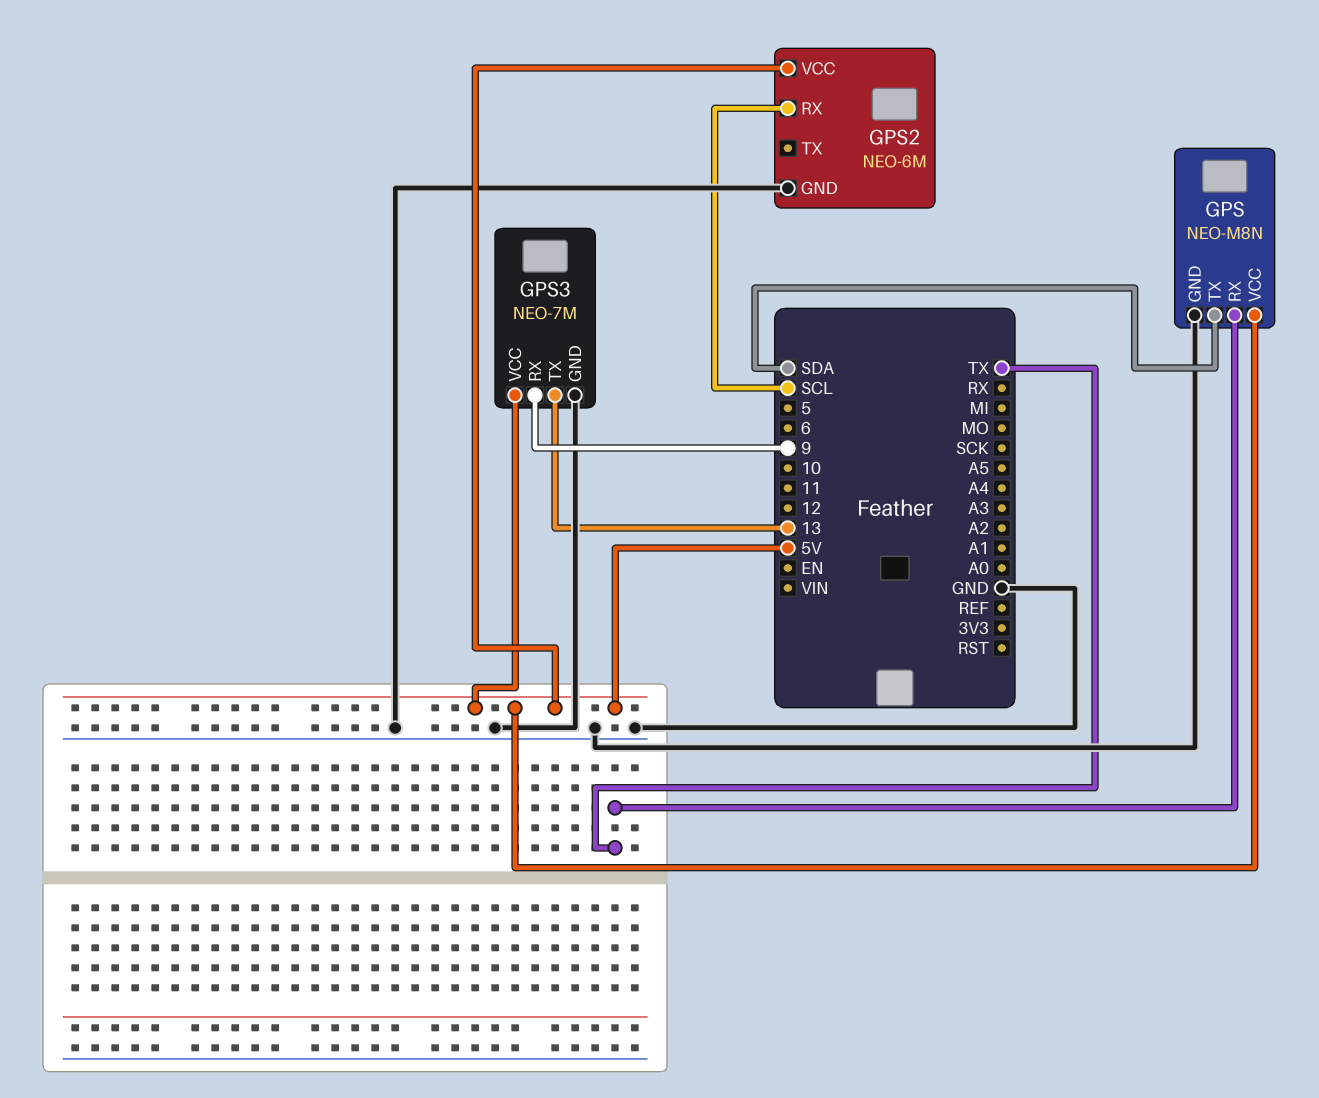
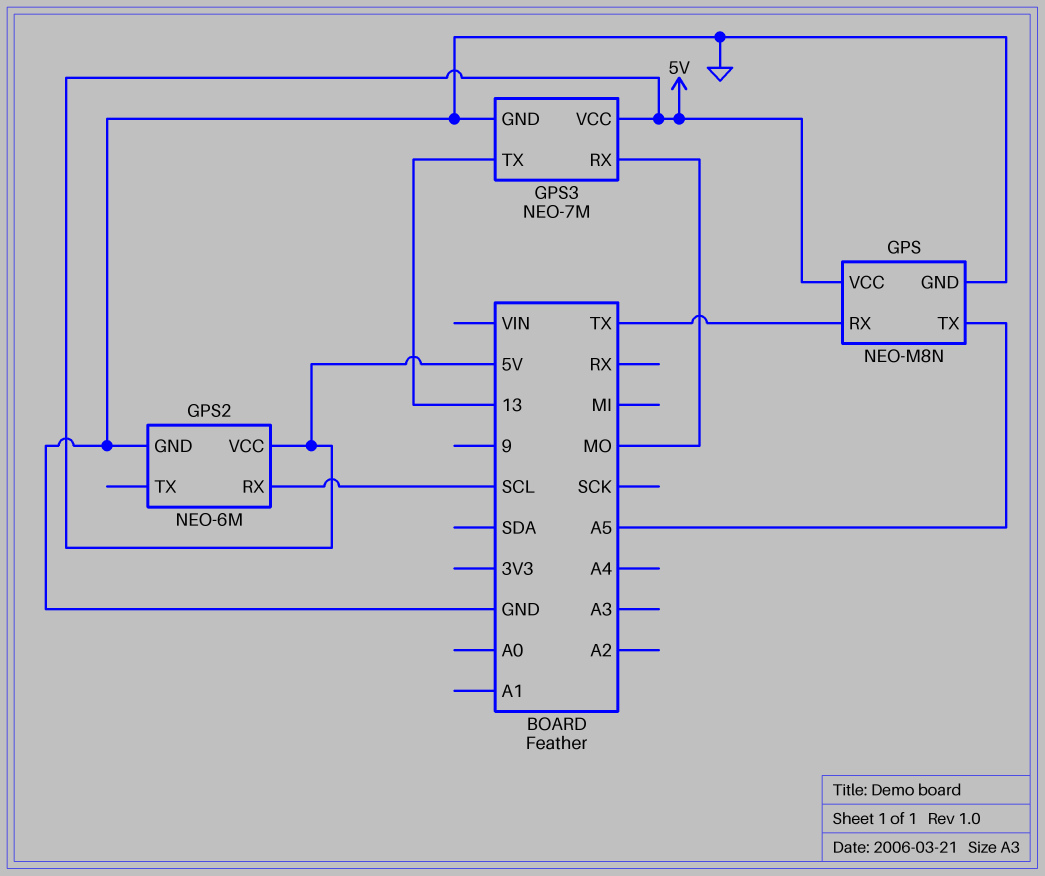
GPS pin TX: SDA -> A5
GPS3 pin RX: 9 -> MO

